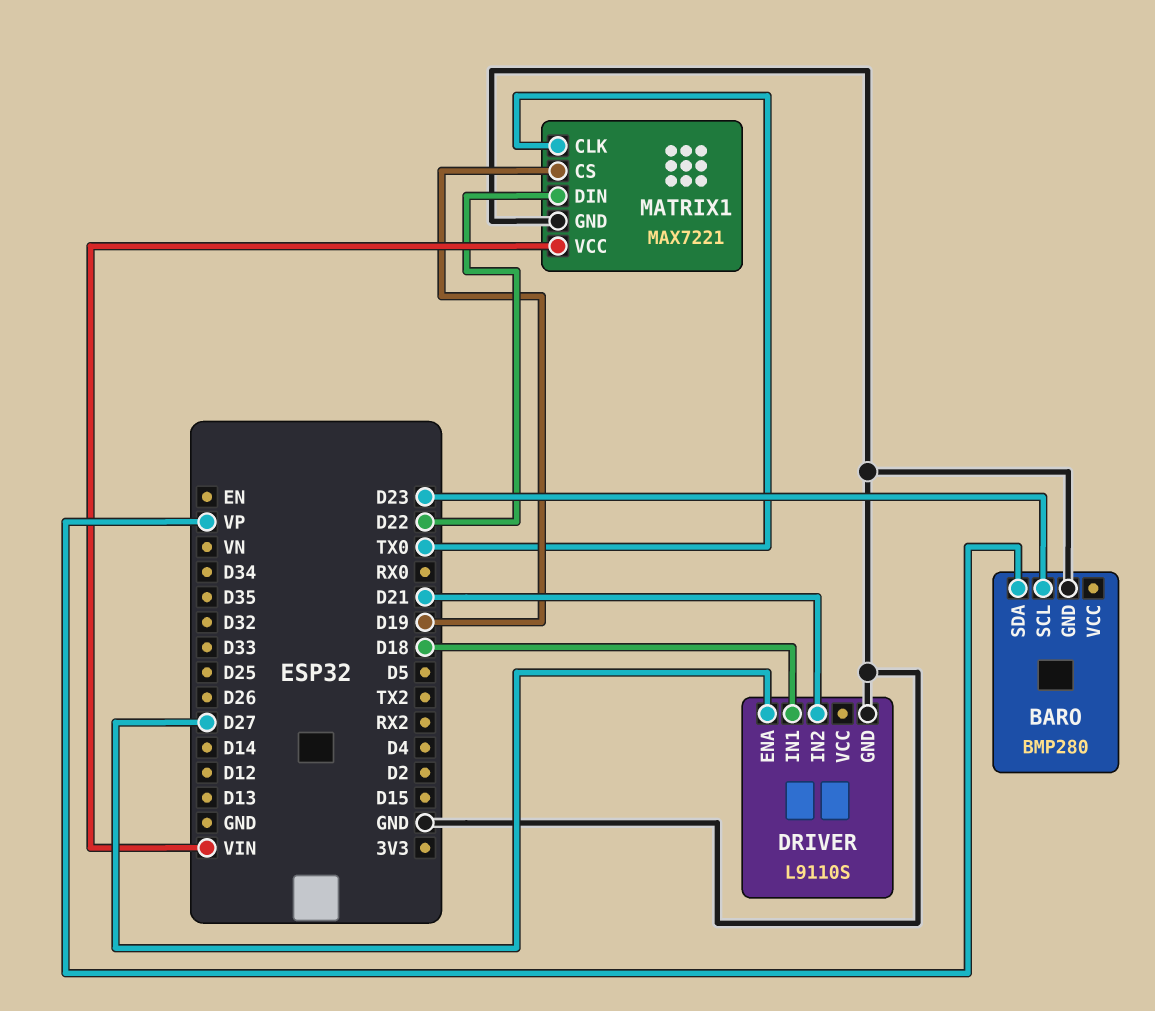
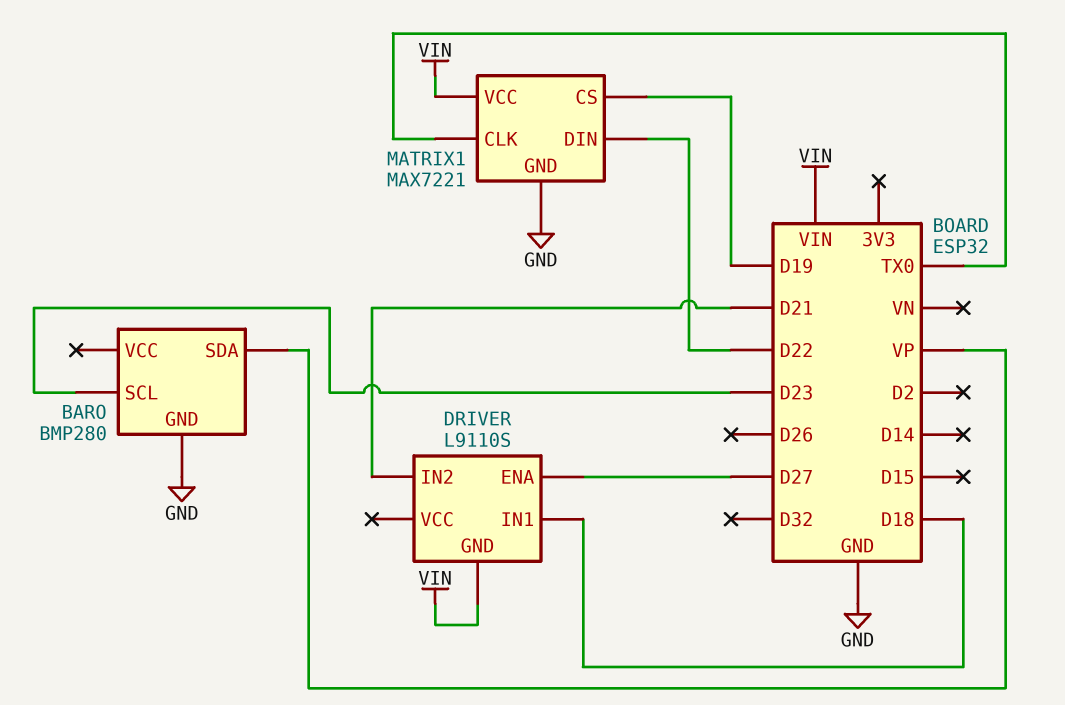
DRIVER pin GND: GND -> VIN

